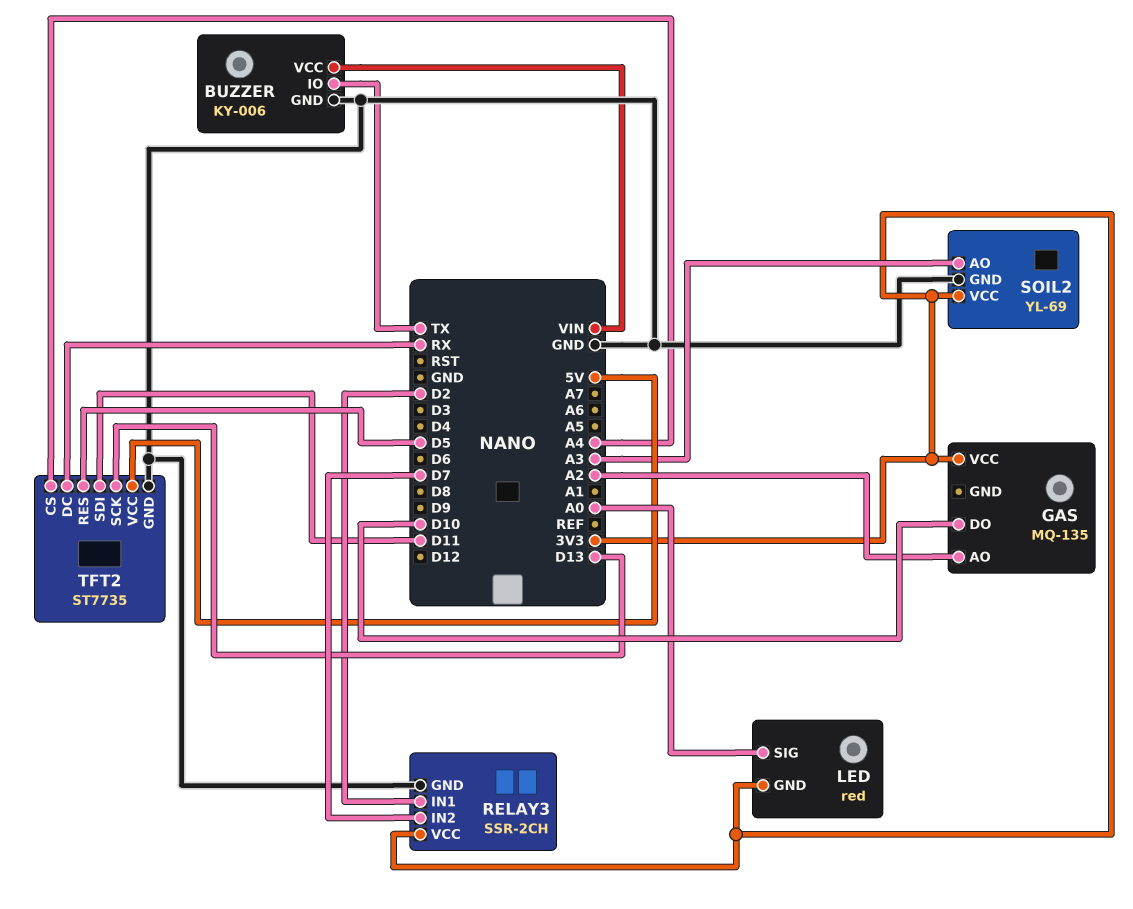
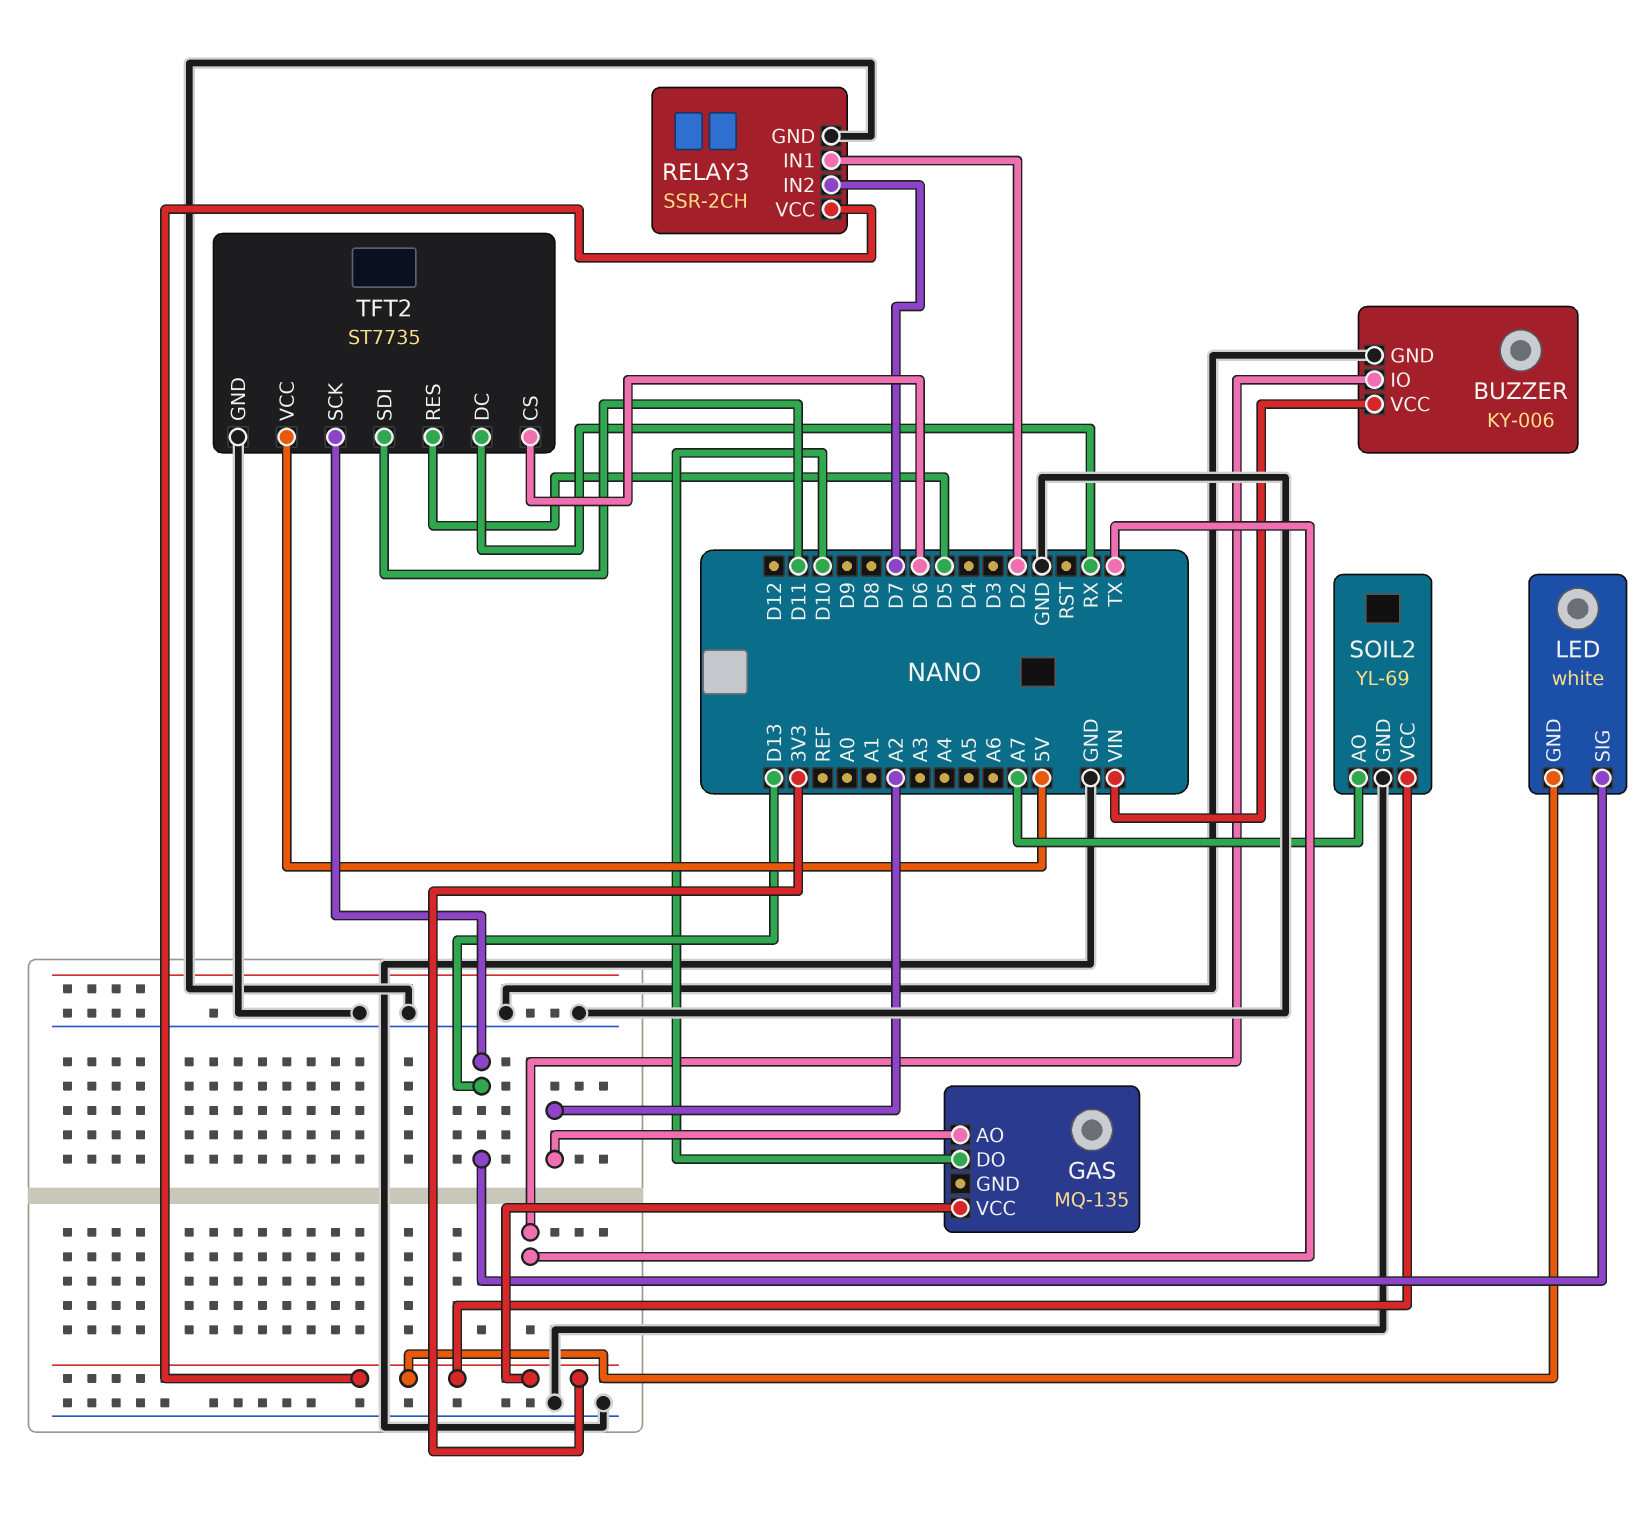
LED: red -> white
LED pin SIG: A0 -> D13
SOIL2 pin AO: A3 -> A7
TFT2 pin CS: A4 -> D6

